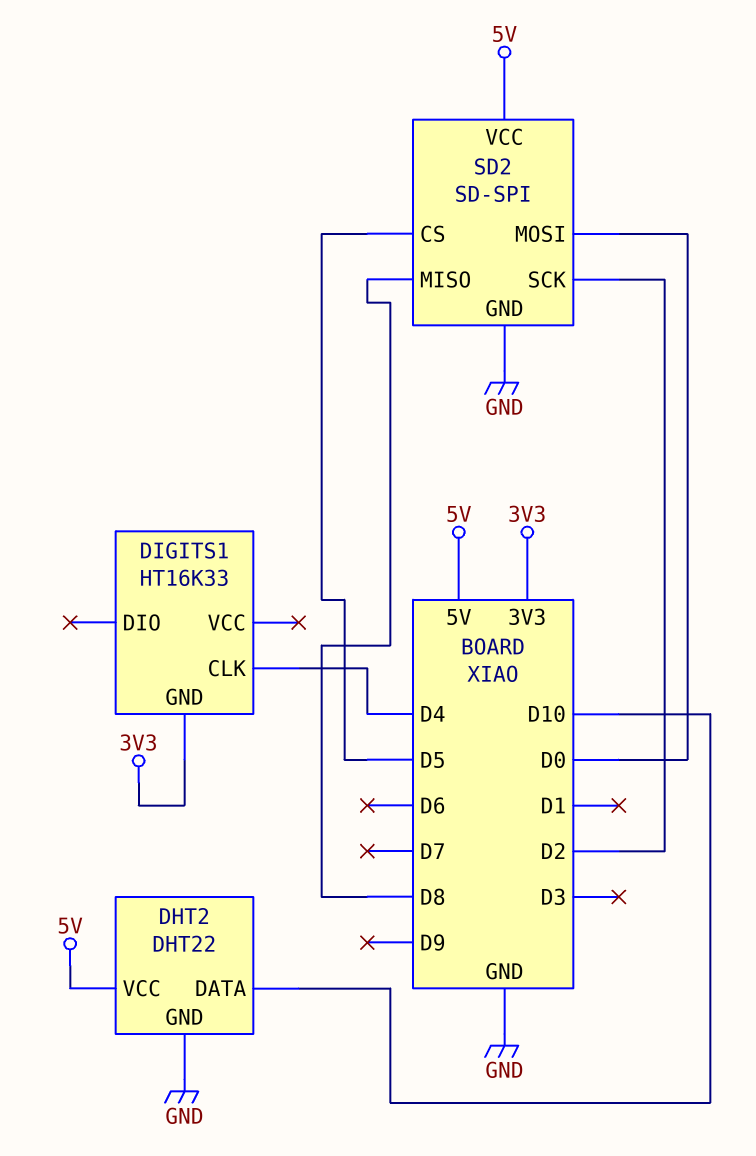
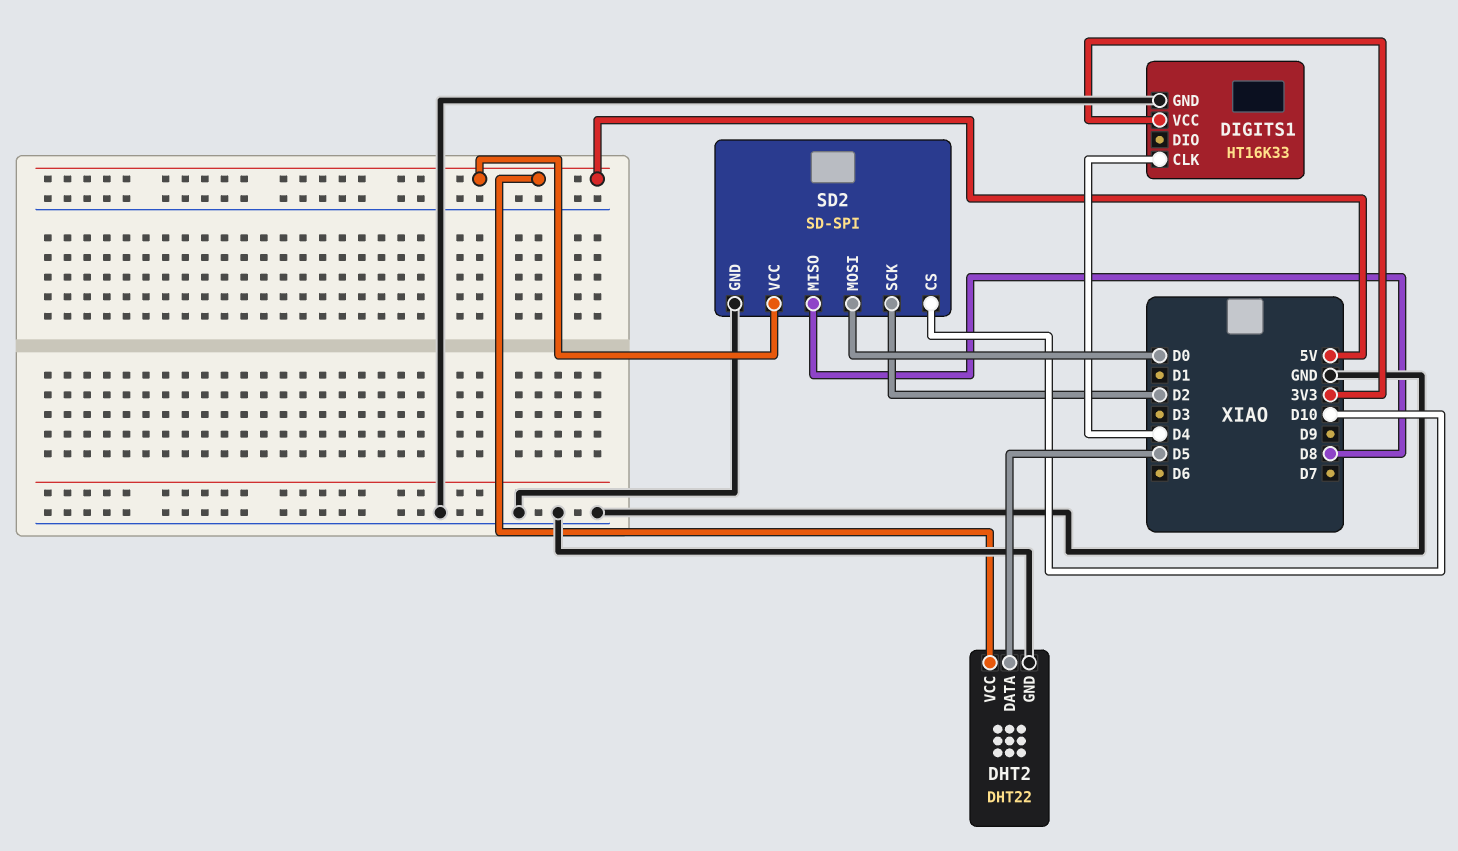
DHT2 pin DATA: D10 -> D5
DIGITS1 pin GND: 3V3 -> GND
DIGITS1 pin VCC: none -> 3V3
SD2 pin CS: D5 -> D10

